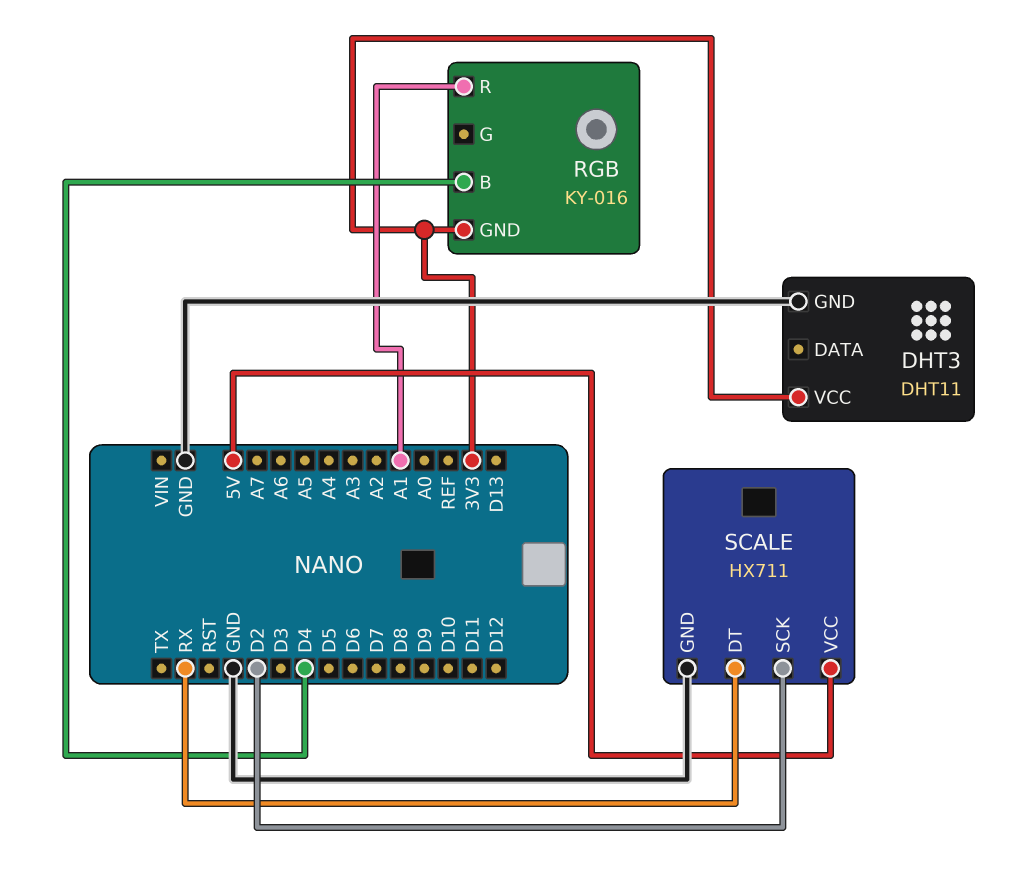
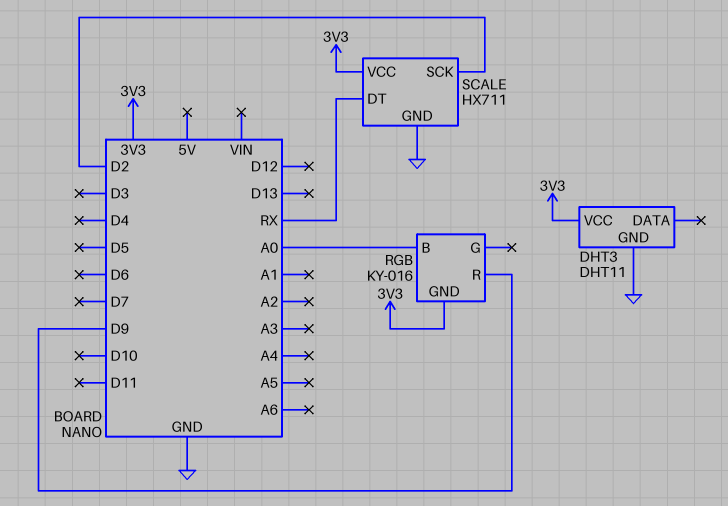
RGB pin B: D4 -> A0
RGB pin R: A1 -> D9
SCALE pin VCC: 5V -> 3V3

